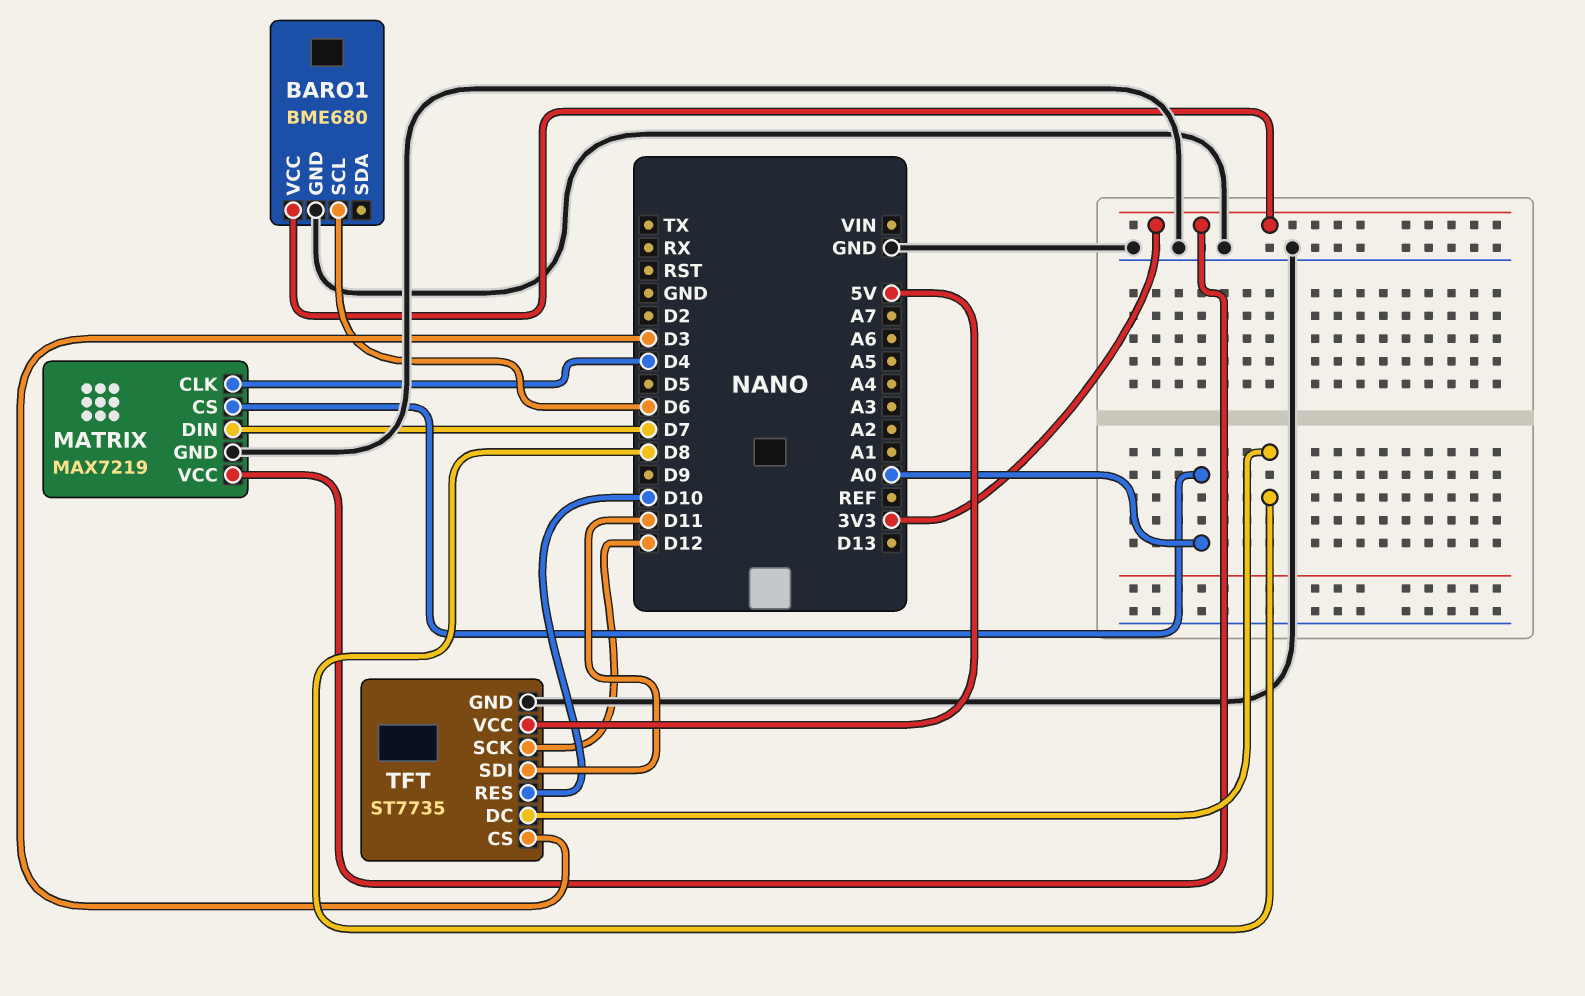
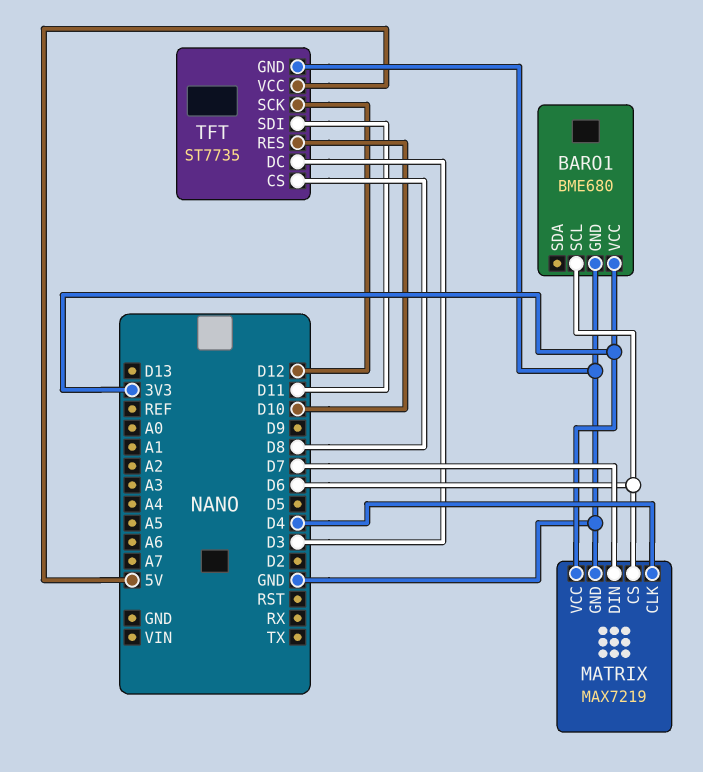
MATRIX pin CS: A0 -> D6
TFT pin CS: D3 -> D8
TFT pin DC: D8 -> D3

